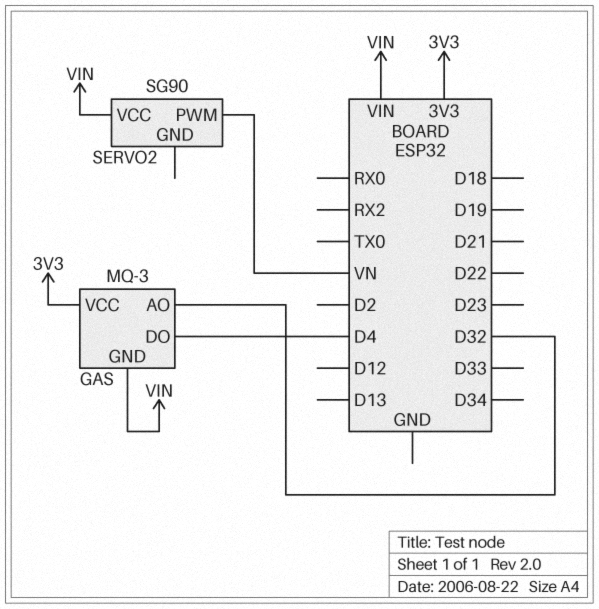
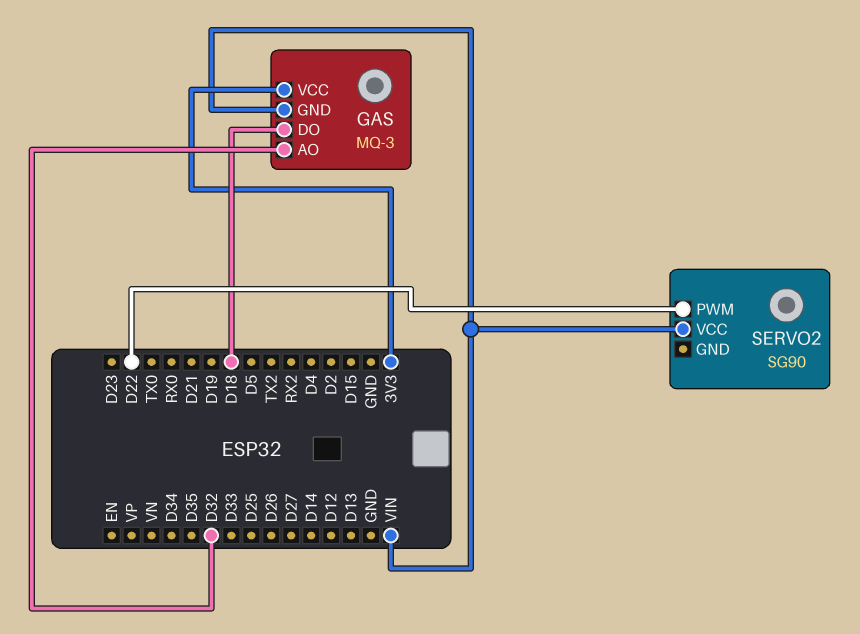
GAS pin DO: D4 -> D18
SERVO2 pin PWM: VN -> D22

